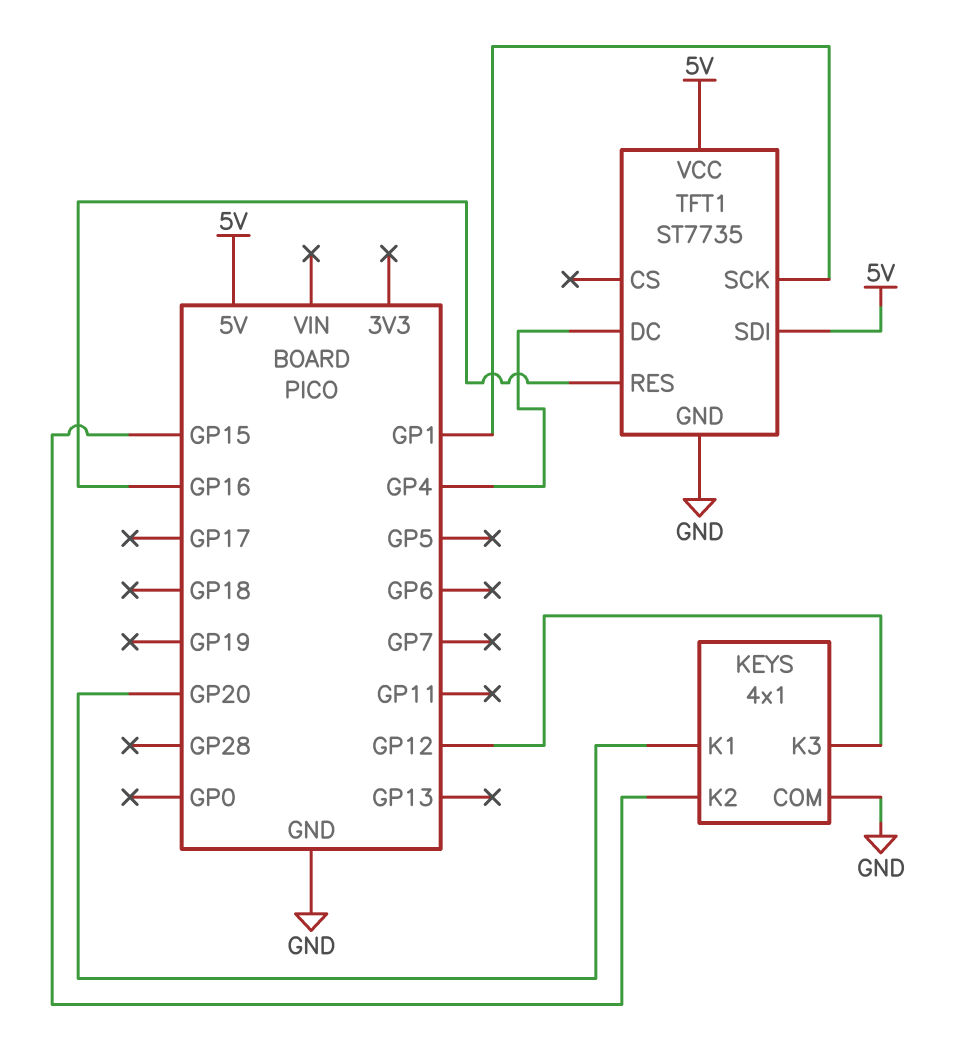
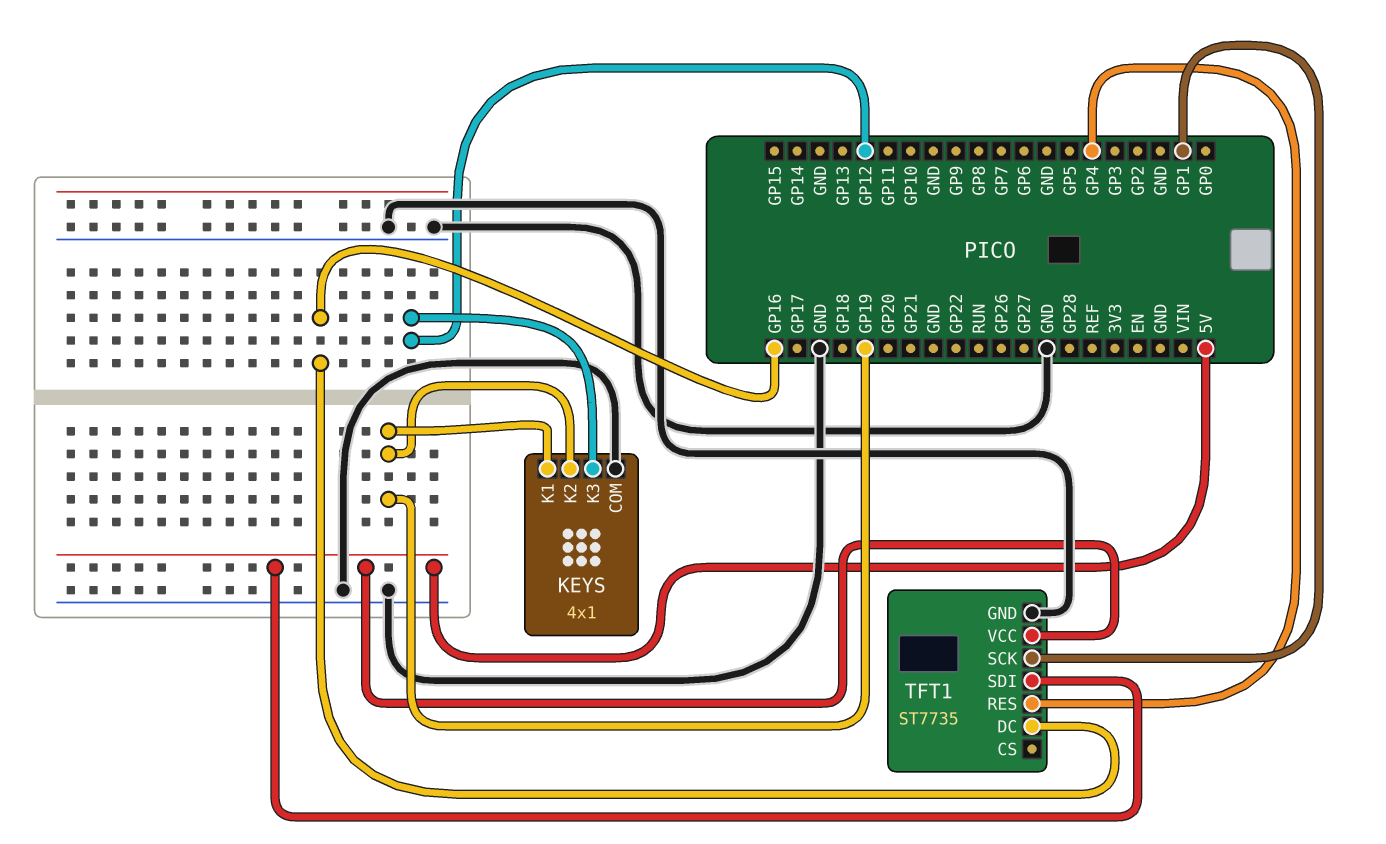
KEYS pin K1: GP20 -> GP19
KEYS pin K2: GP15 -> GP19
TFT1 pin DC: GP4 -> GP16
TFT1 pin RES: GP16 -> GP4

